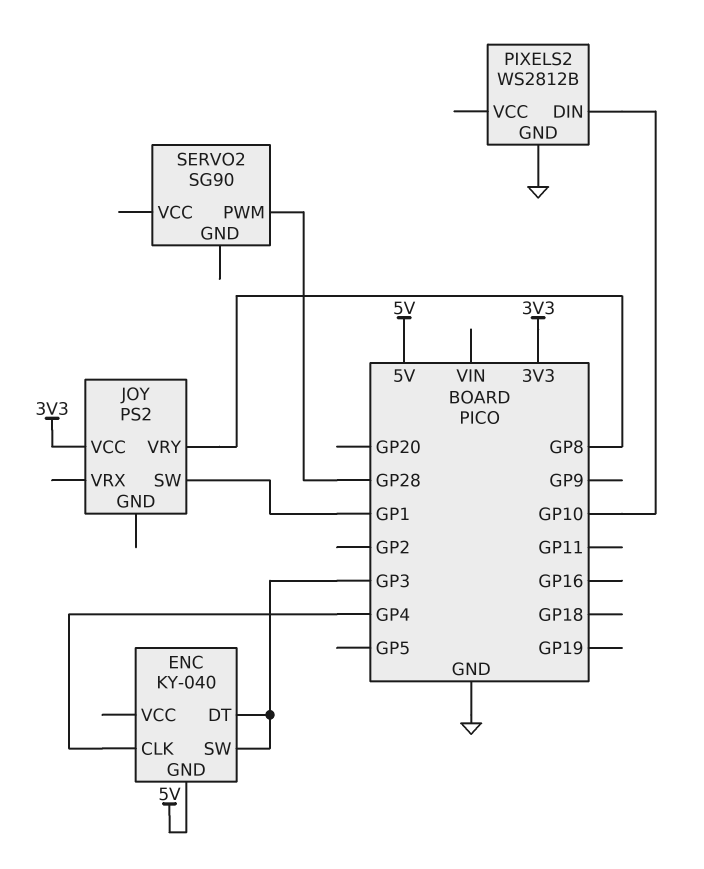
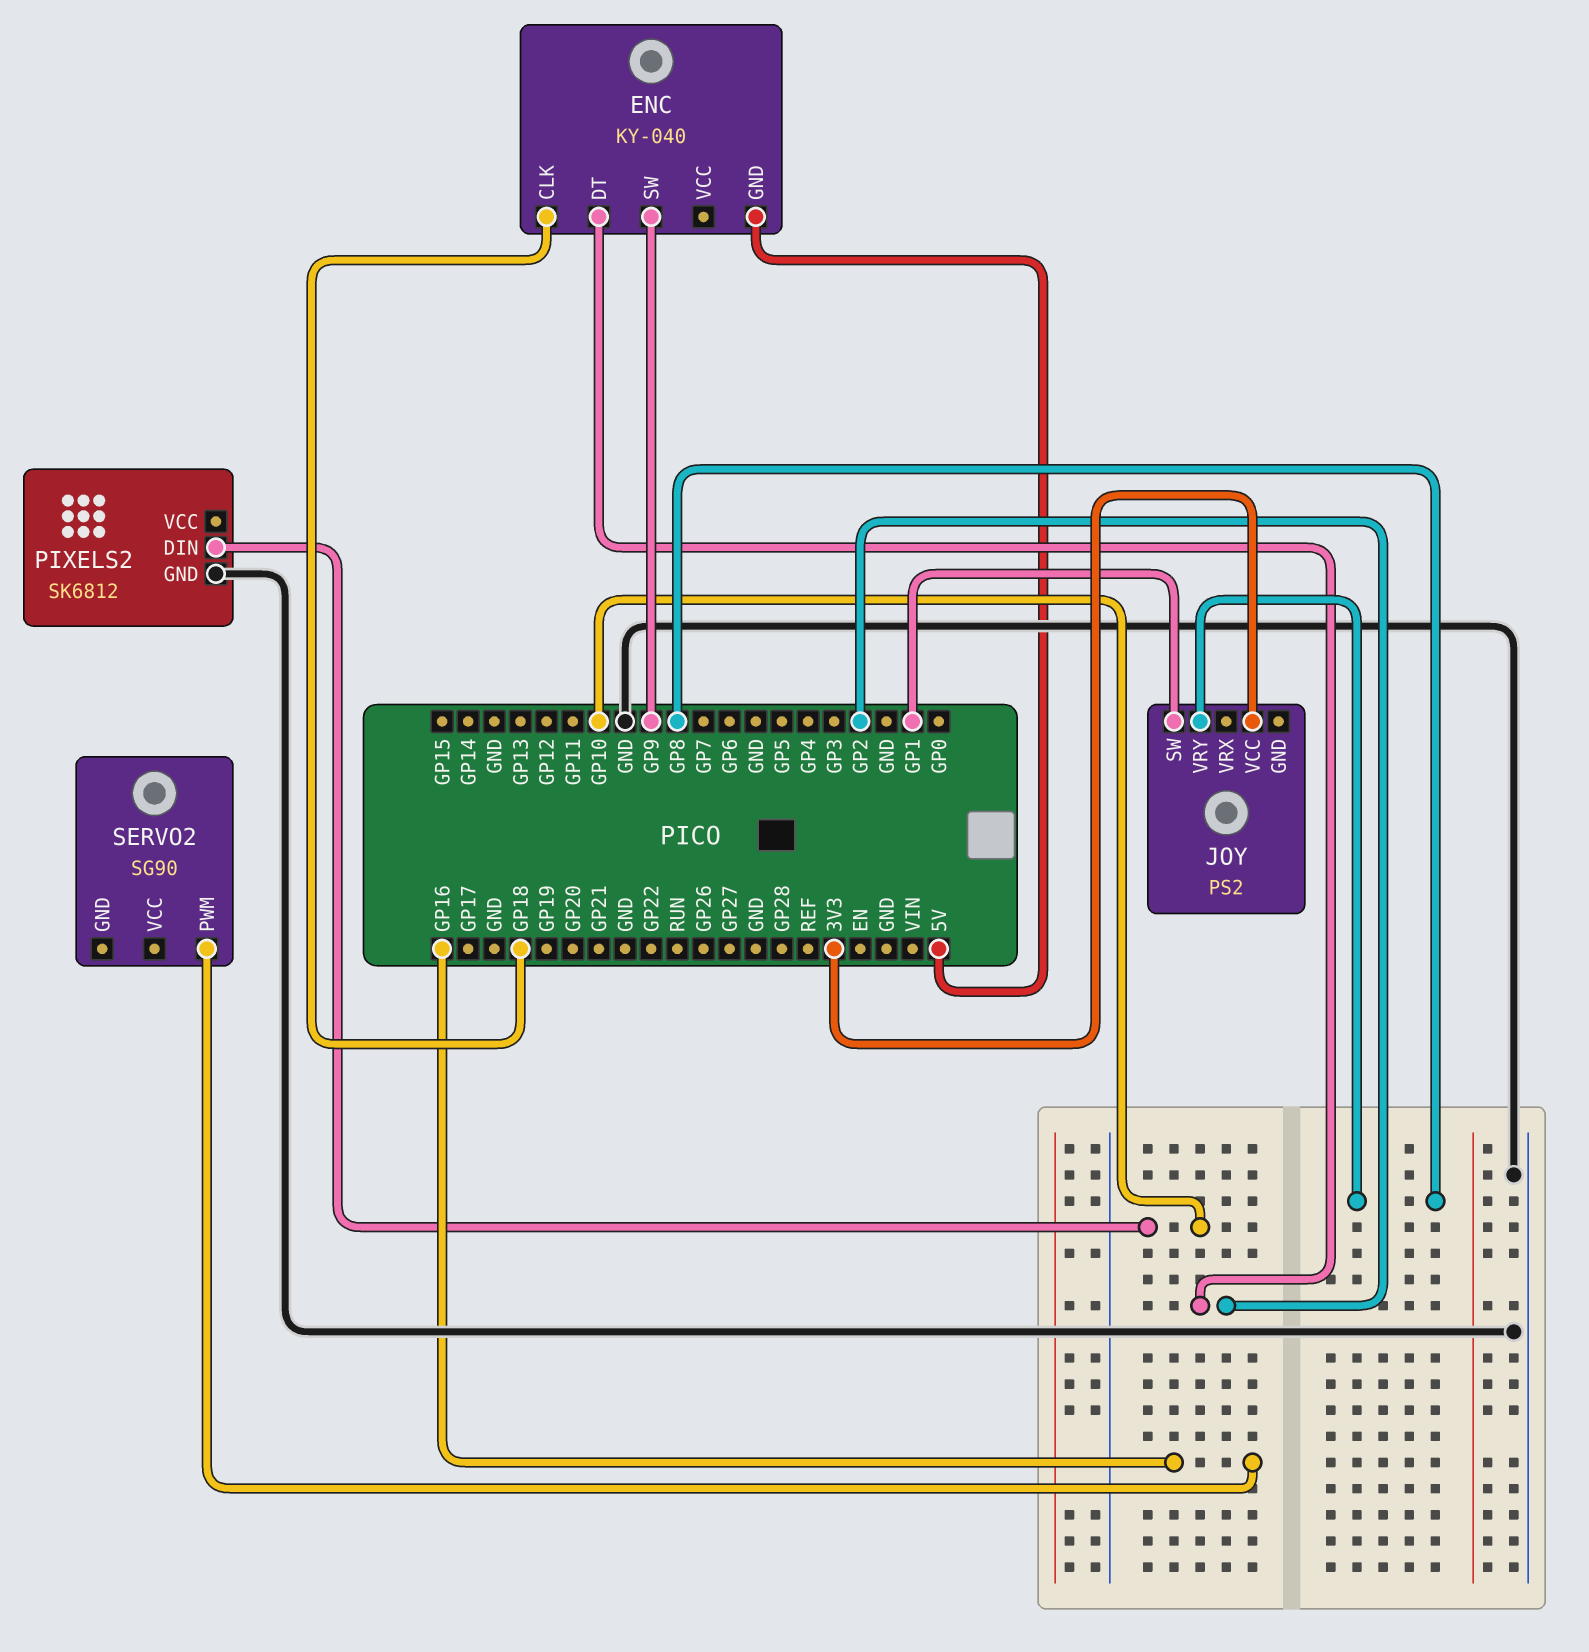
ENC pin CLK: GP4 -> GP18
ENC pin DT: GP3 -> GP2
ENC pin SW: GP3 -> GP9
PIXELS2: WS2812B -> SK6812
SERVO2 pin PWM: GP28 -> GP16

